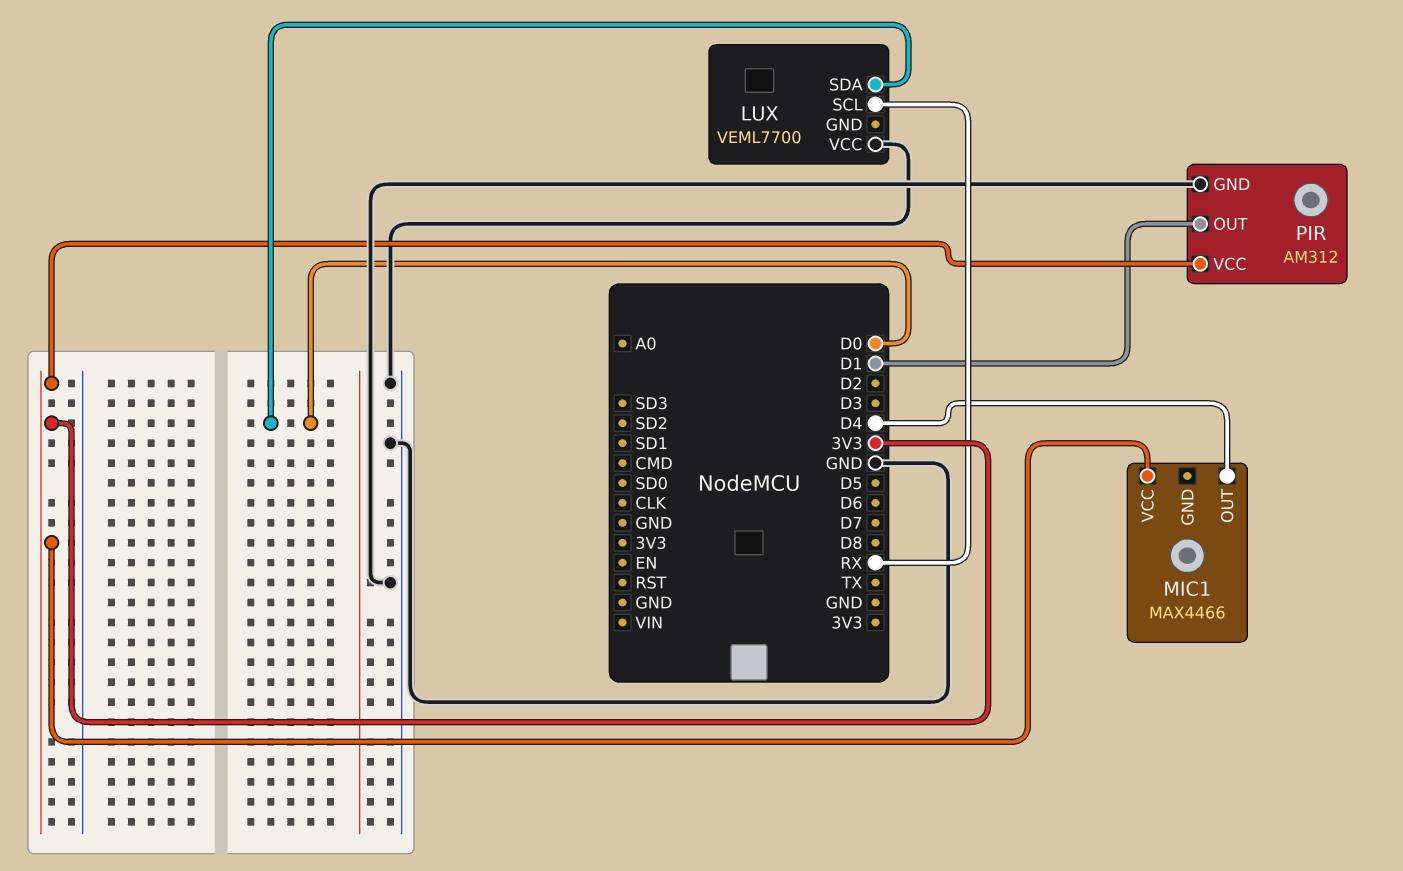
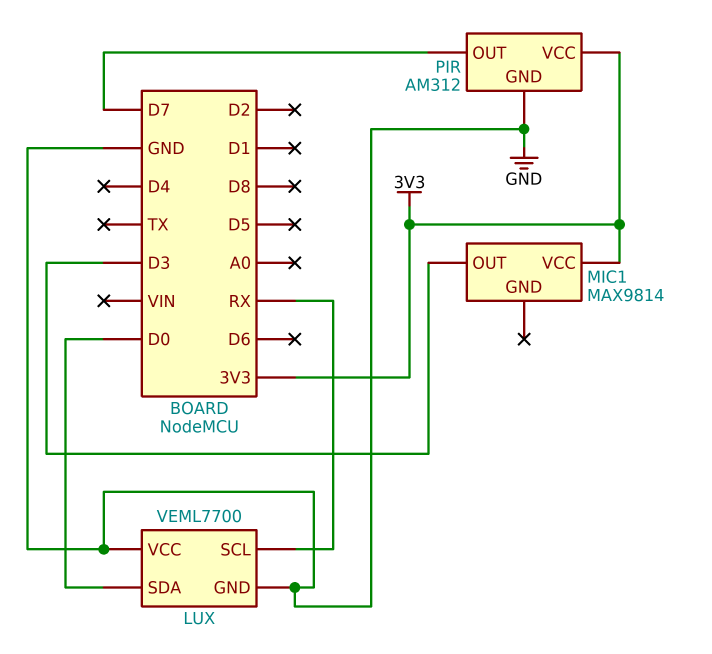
LUX pin GND: none -> GND
MIC1: MAX4466 -> MAX9814
MIC1 pin OUT: D4 -> D3
PIR pin OUT: D1 -> D7

